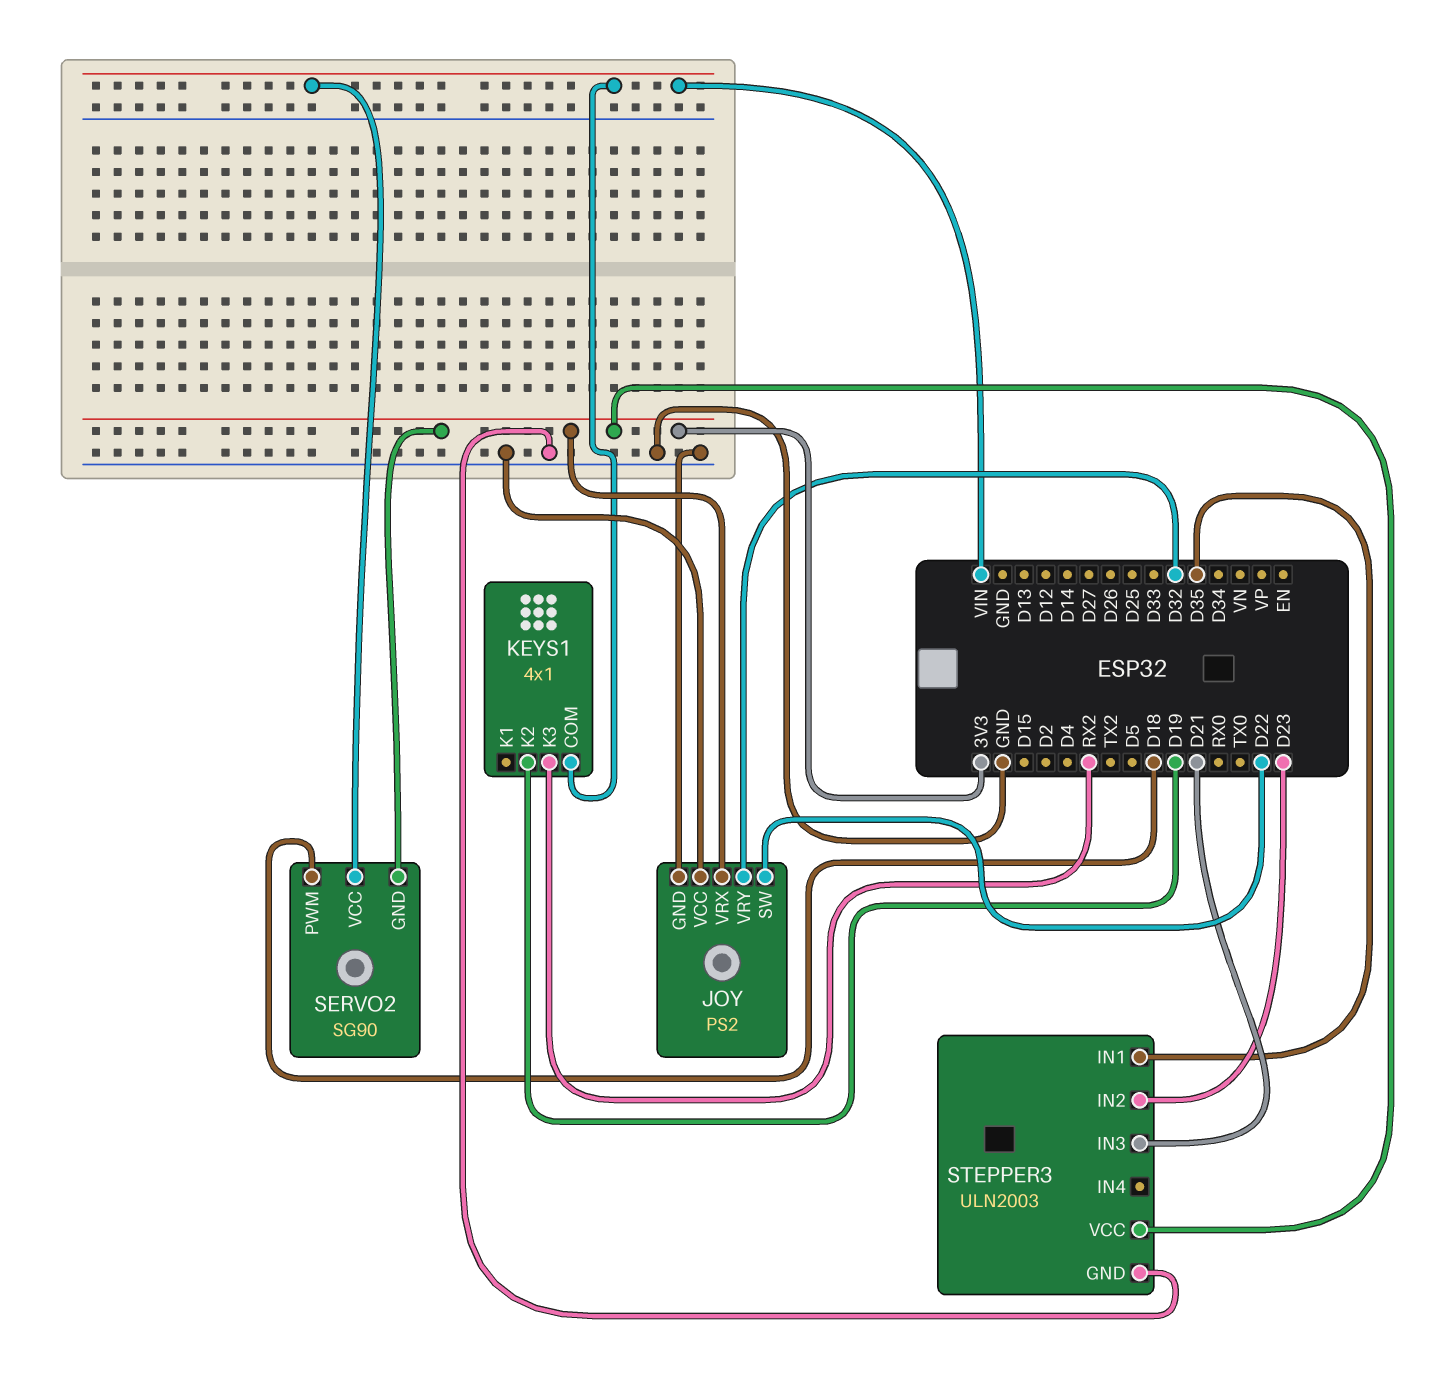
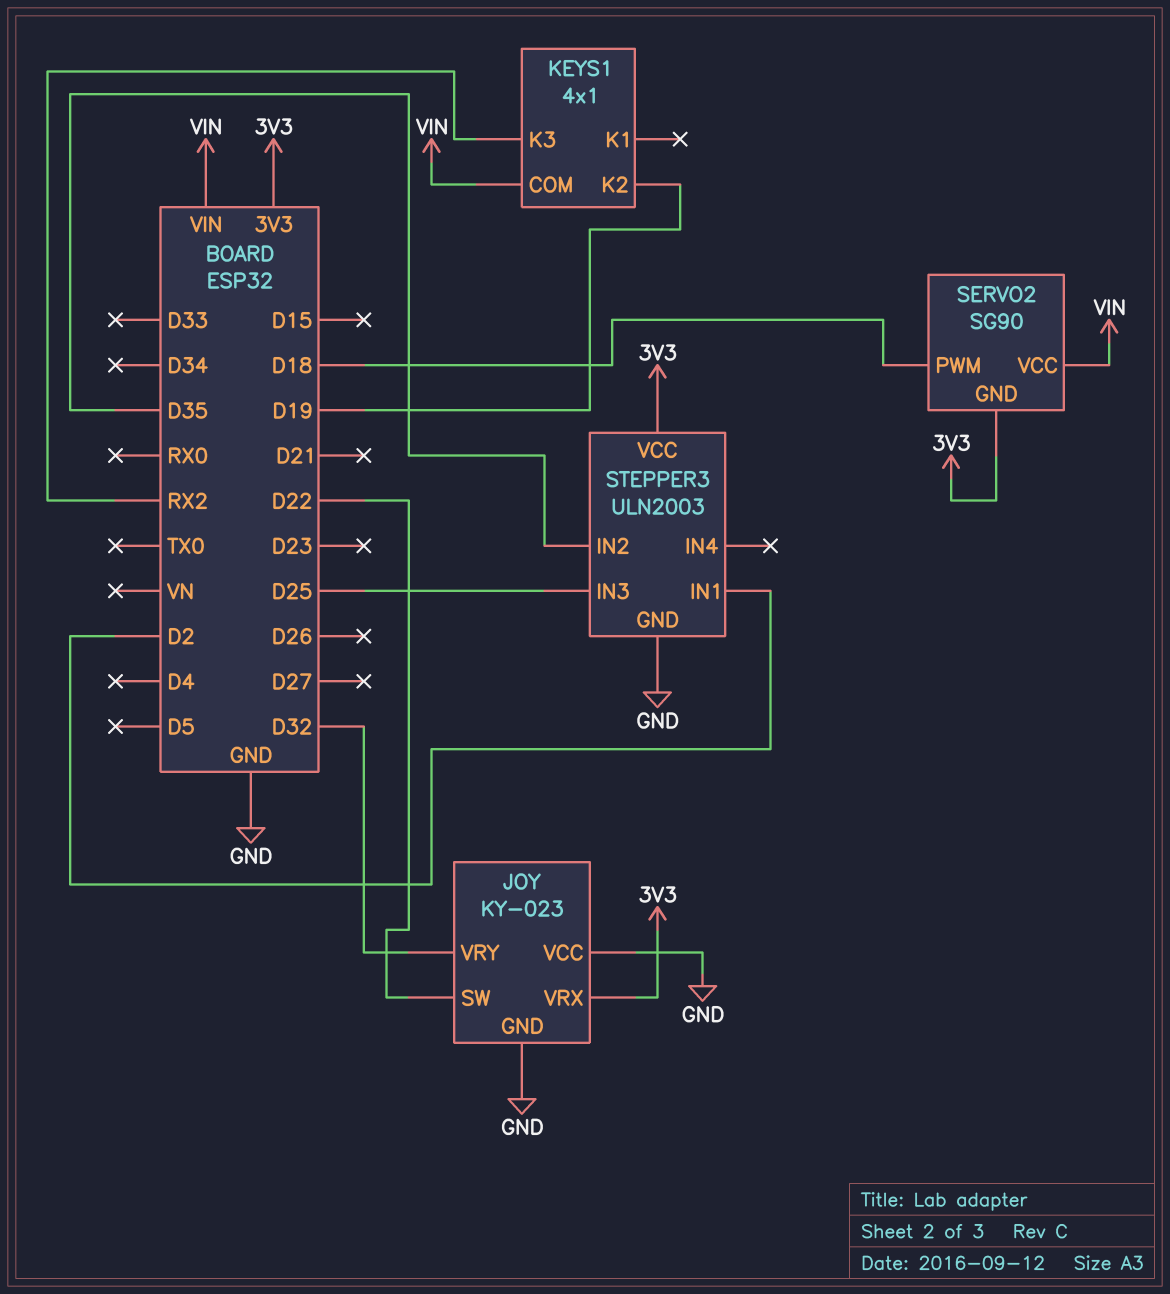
JOY: PS2 -> KY-023
STEPPER3 pin IN1: D35 -> D2
STEPPER3 pin IN2: D23 -> D35
STEPPER3 pin IN3: D21 -> D25

